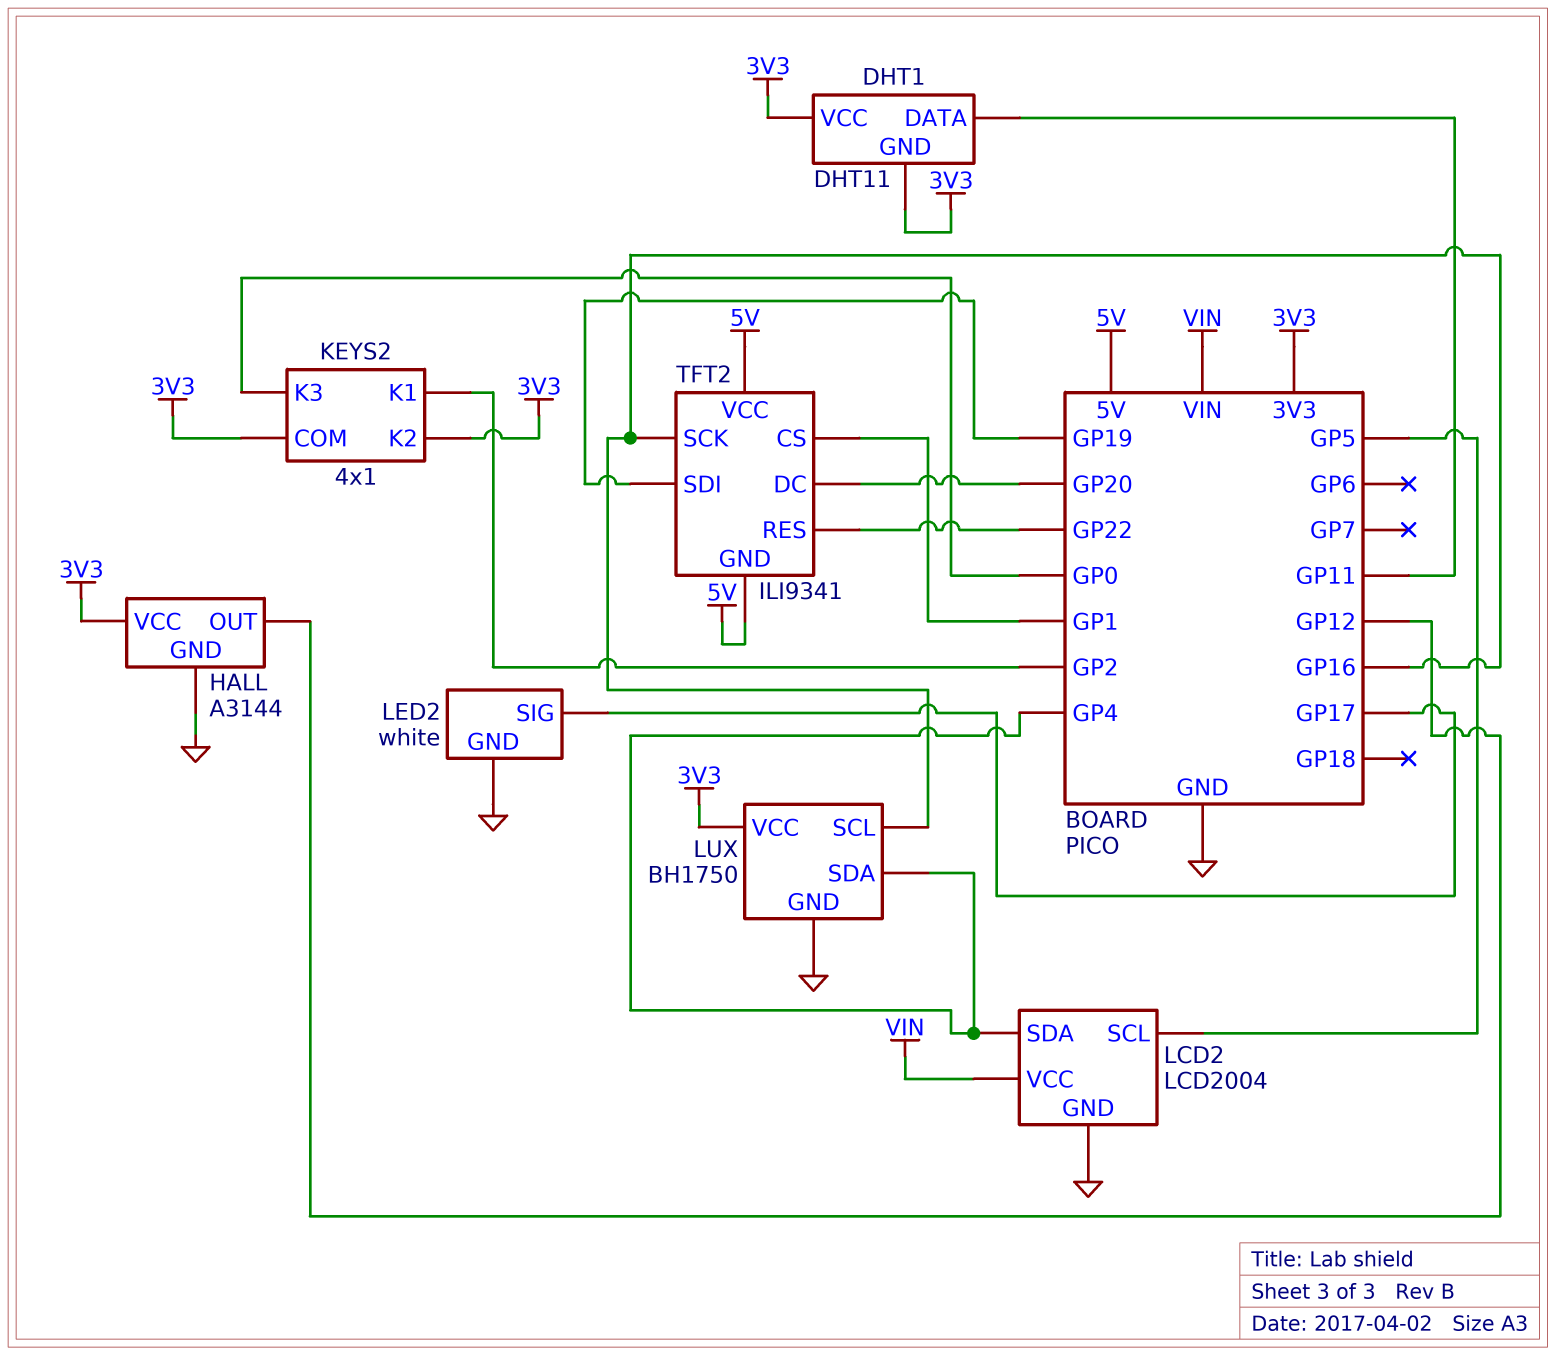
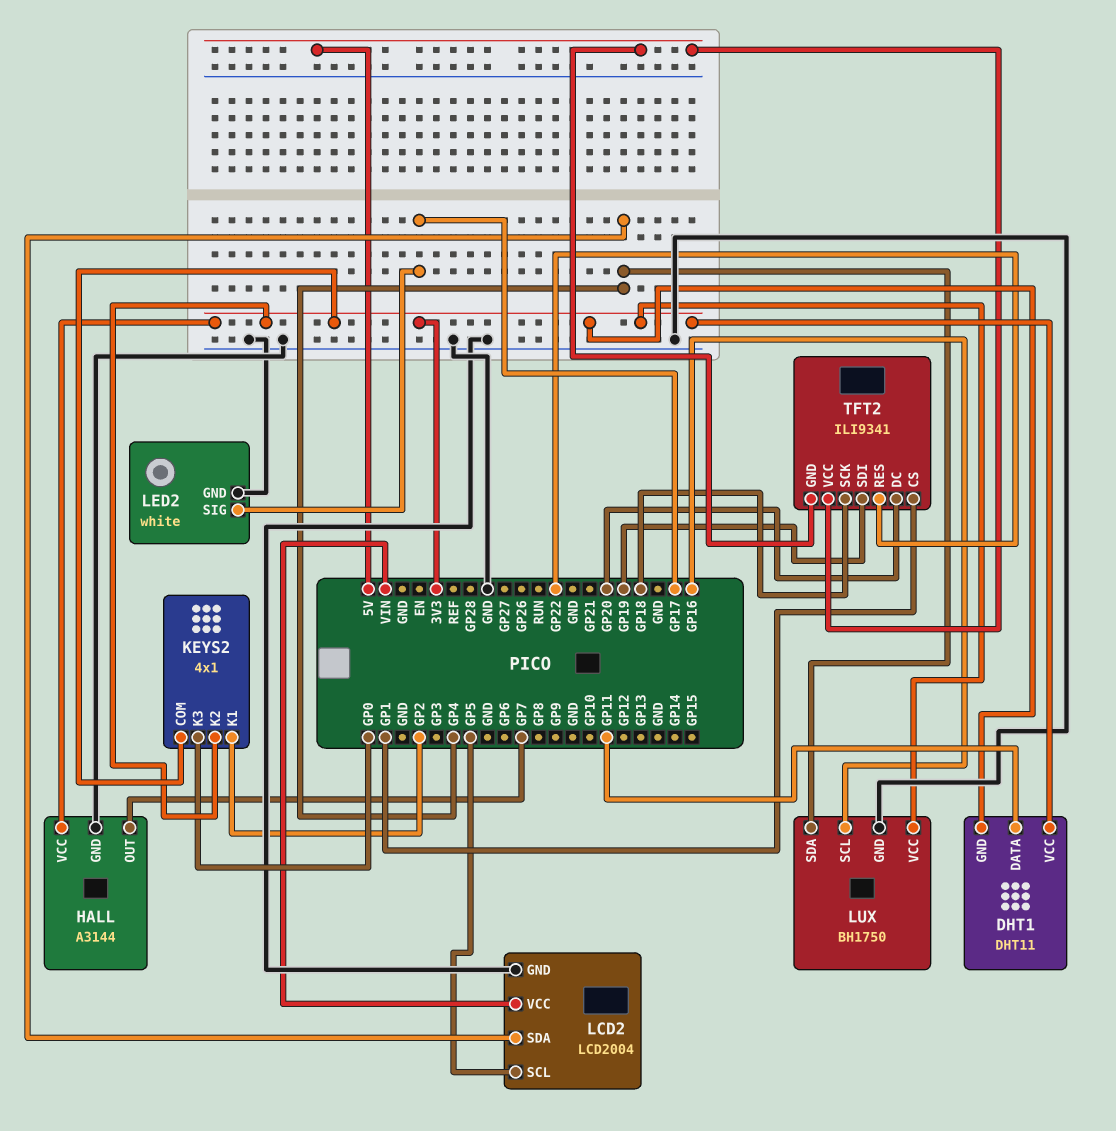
HALL pin OUT: GP12 -> GP7
TFT2 pin SCK: GP16 -> GP18

